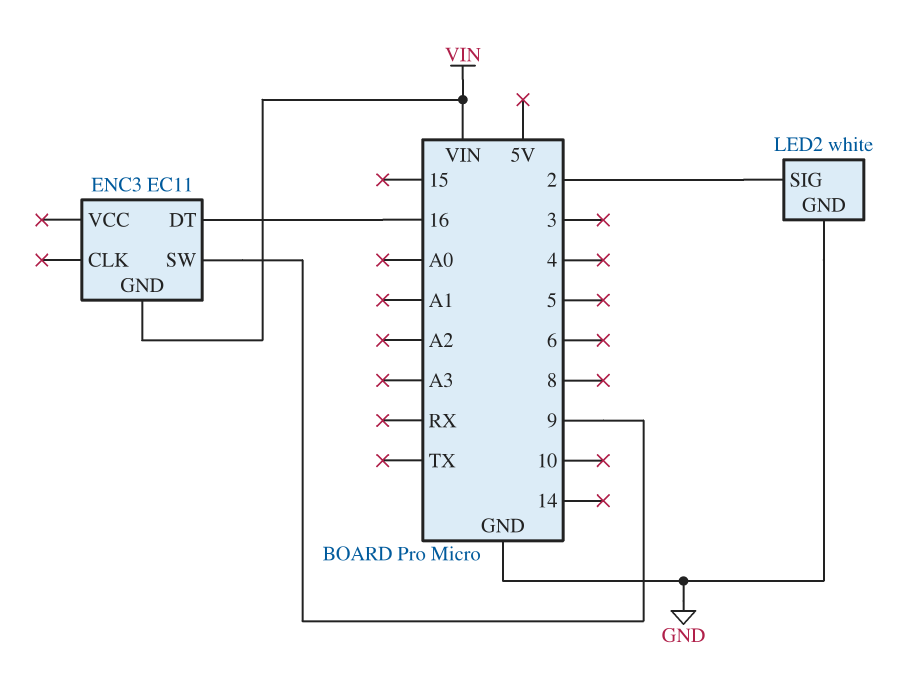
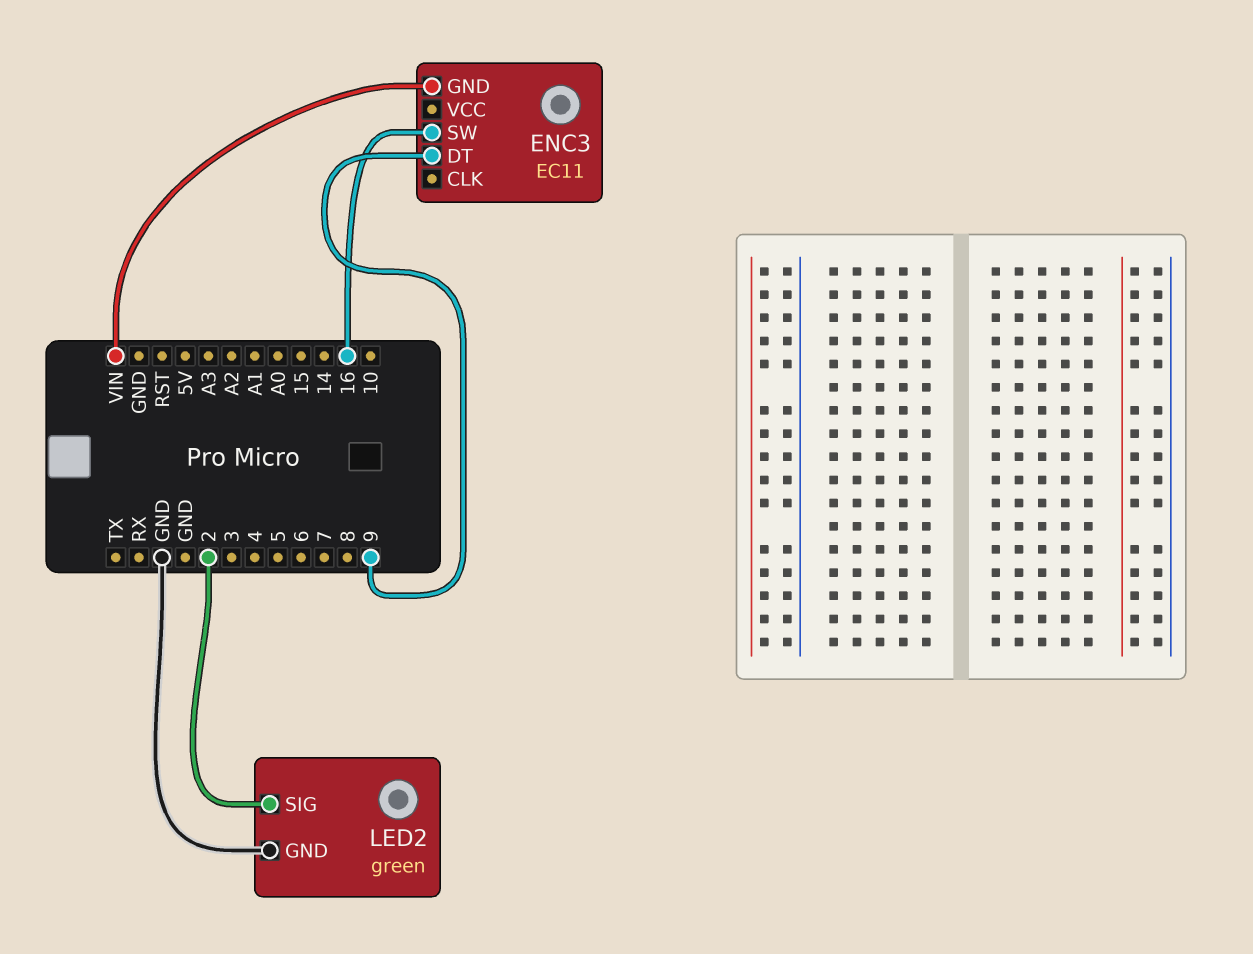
ENC3 pin DT: 16 -> 9
ENC3 pin SW: 9 -> 16
LED2: white -> green

